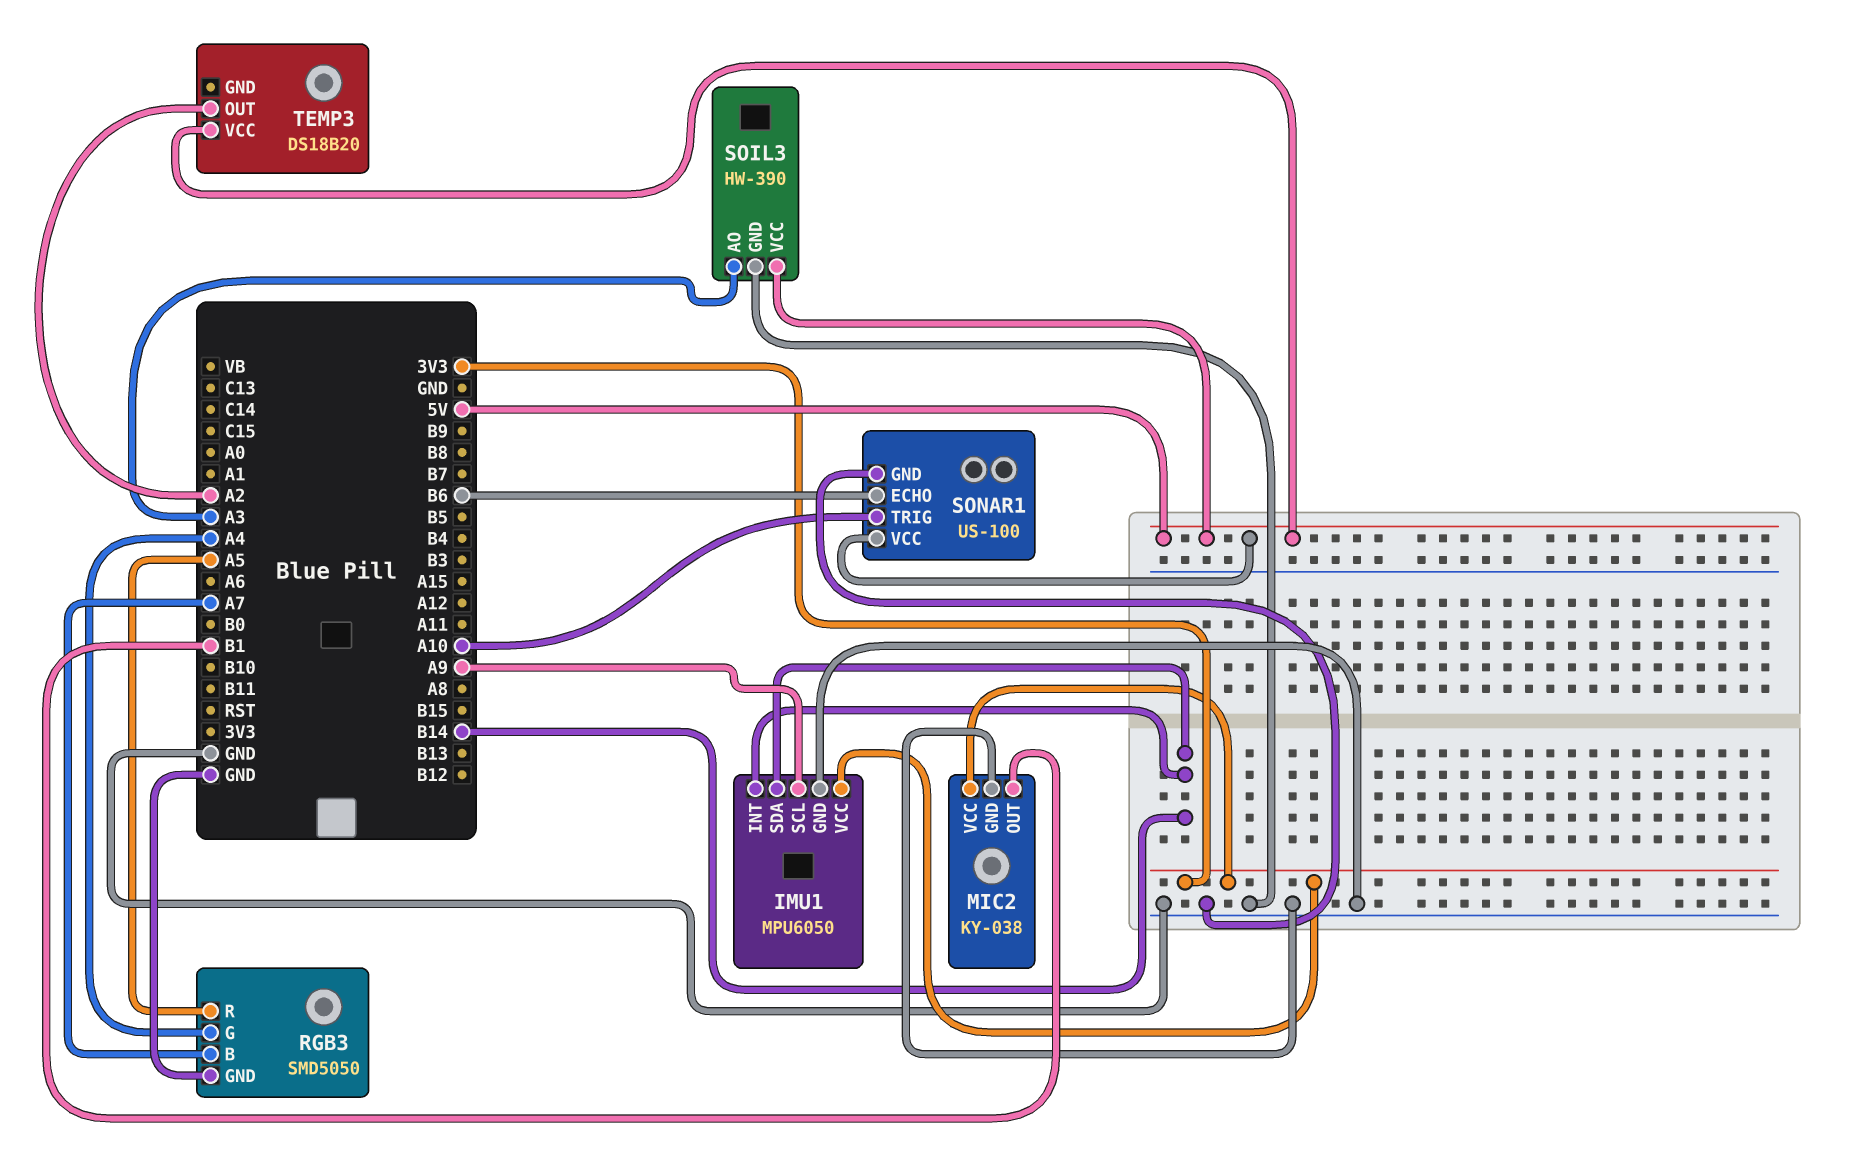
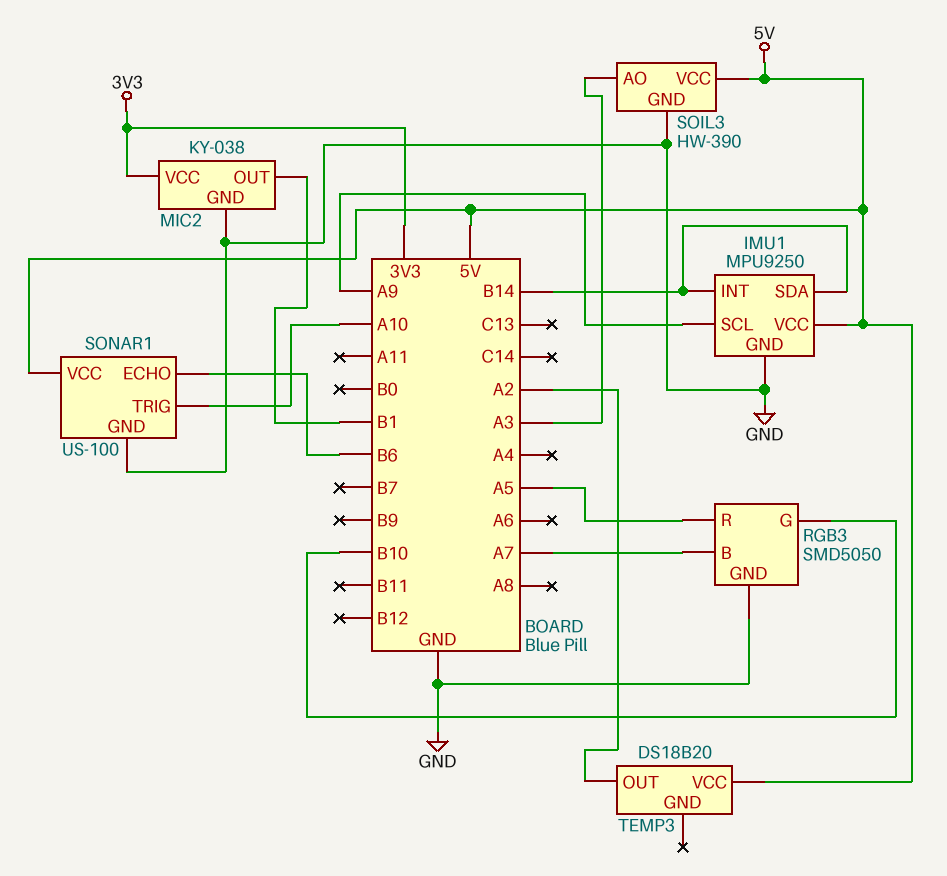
IMU1: MPU6050 -> MPU9250
IMU1 pin VCC: 3V3 -> 5V
RGB3 pin G: A4 -> B10

